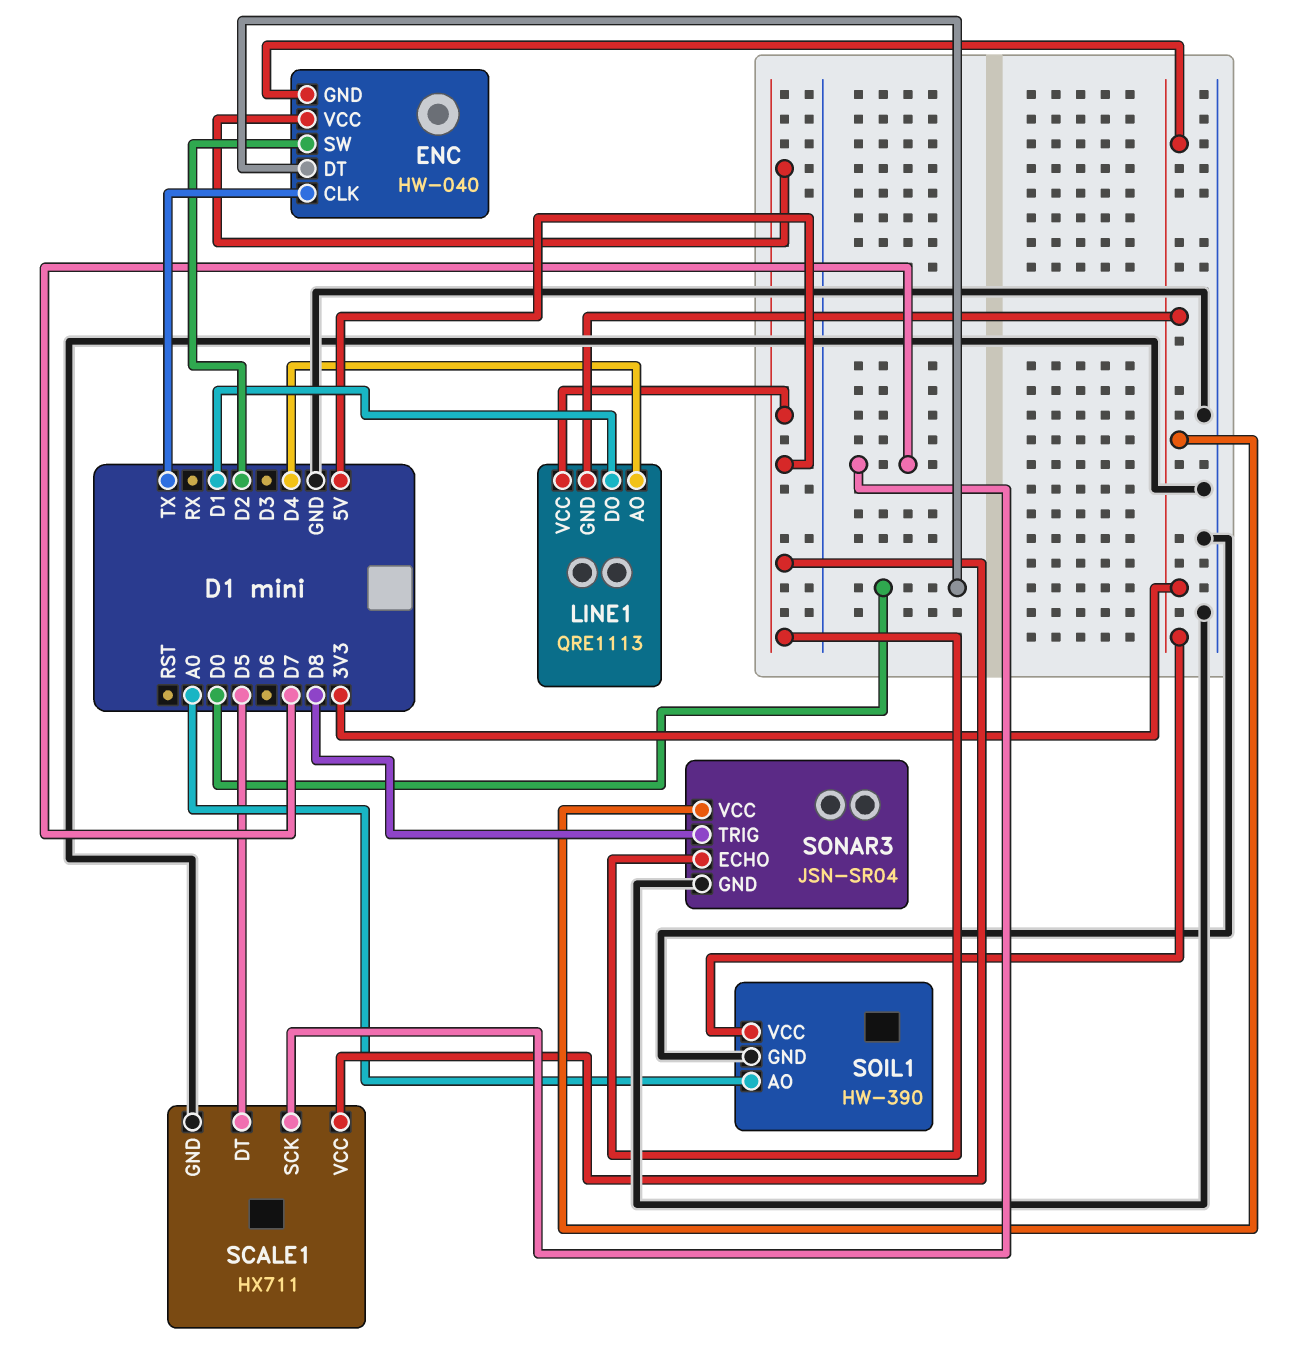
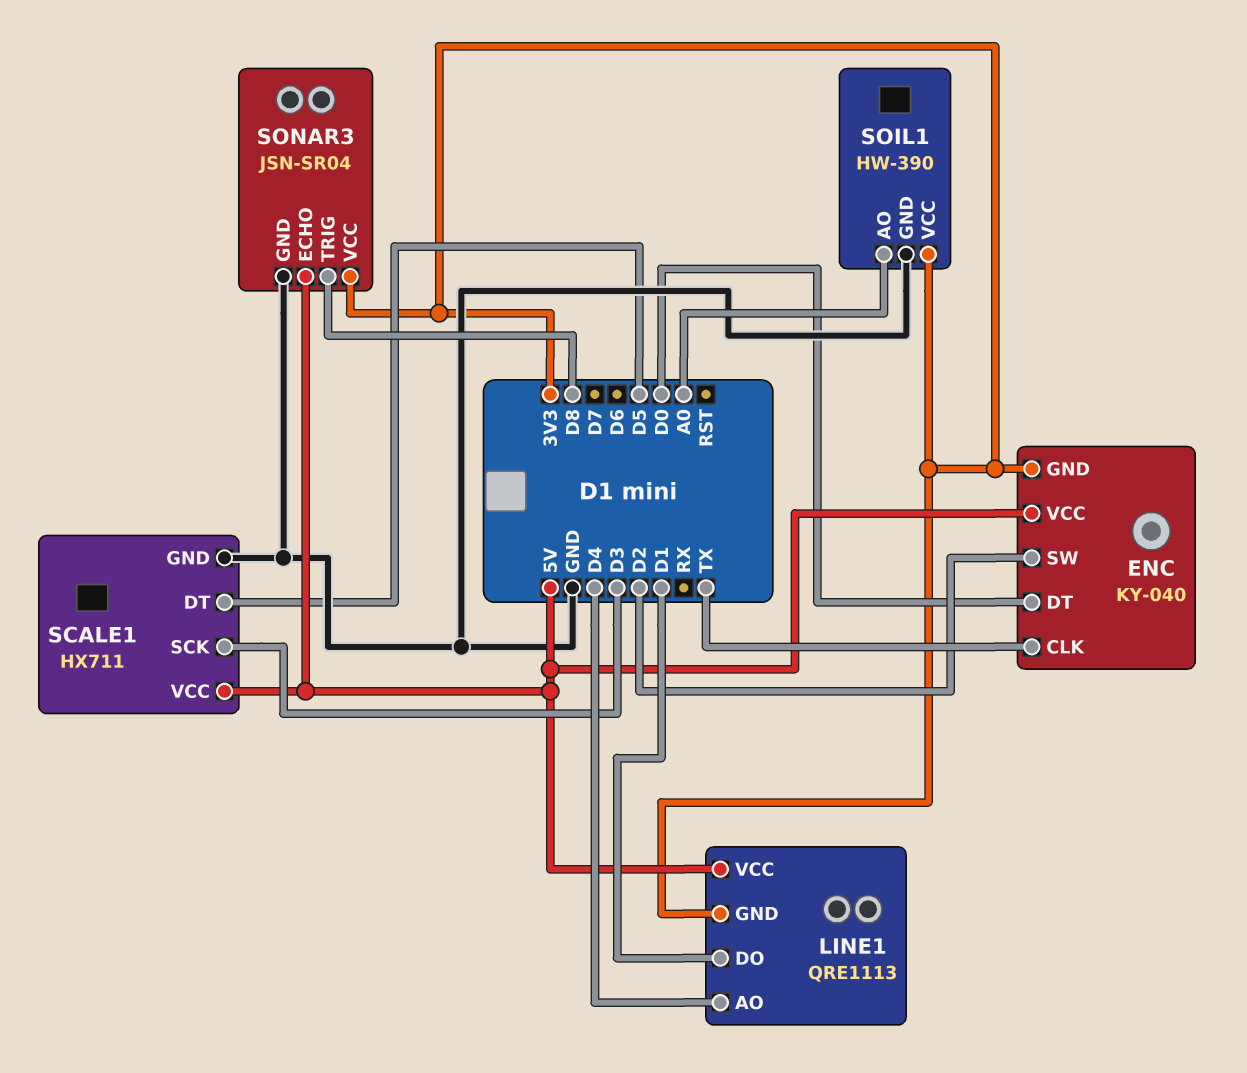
ENC: HW-040 -> KY-040
SCALE1 pin SCK: D7 -> D3

